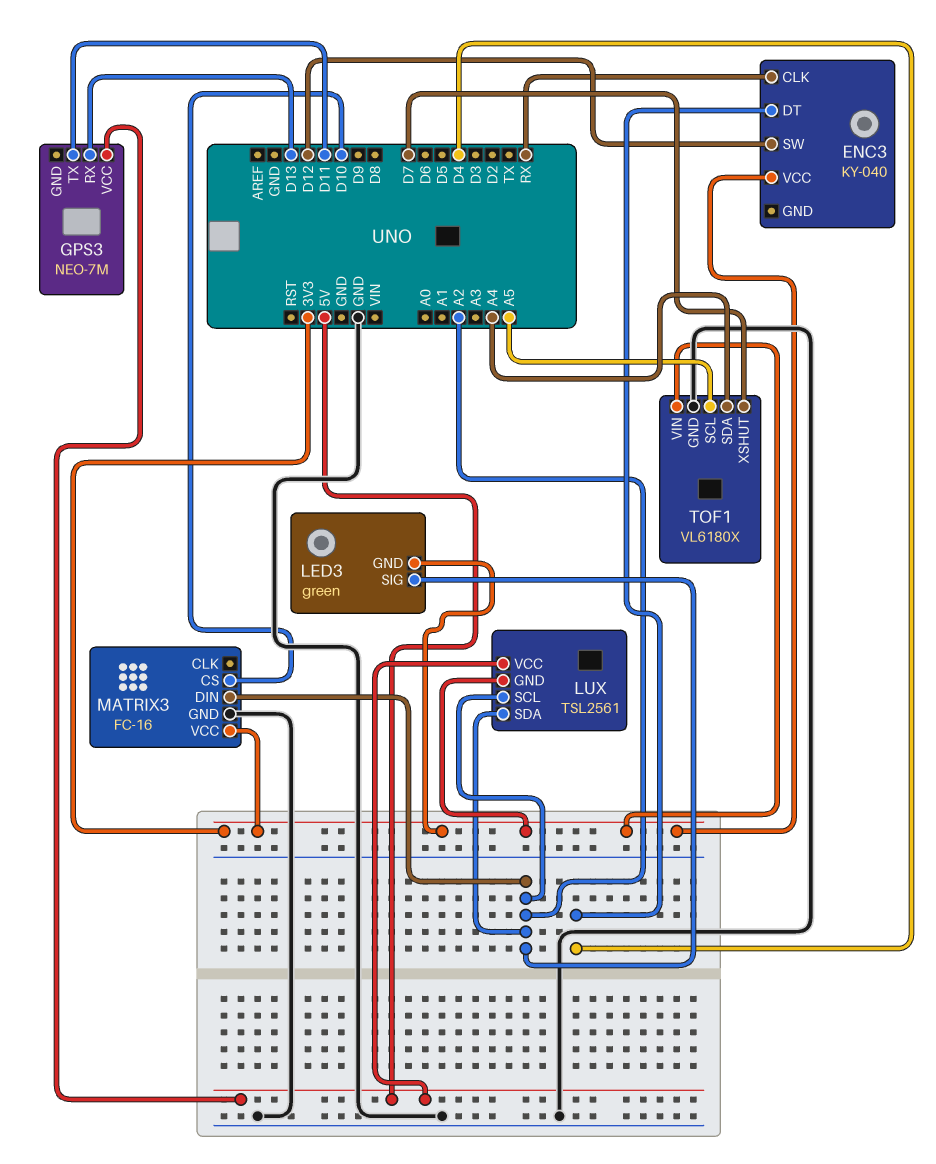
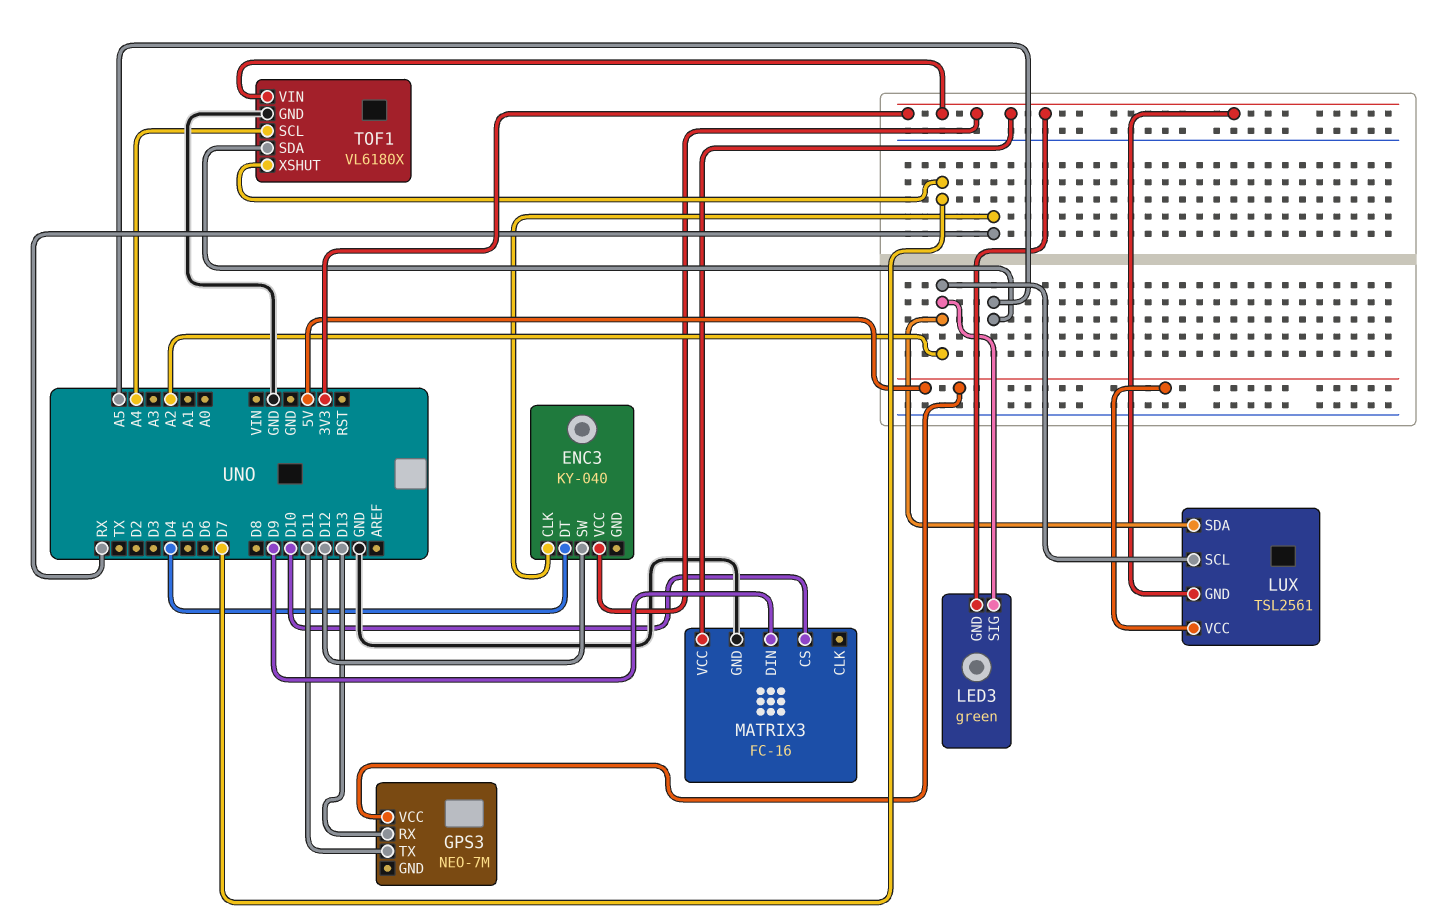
MATRIX3 pin DIN: A2 -> D9
TOF1 pin SCL: A5 -> A4
TOF1 pin SDA: A4 -> A5

